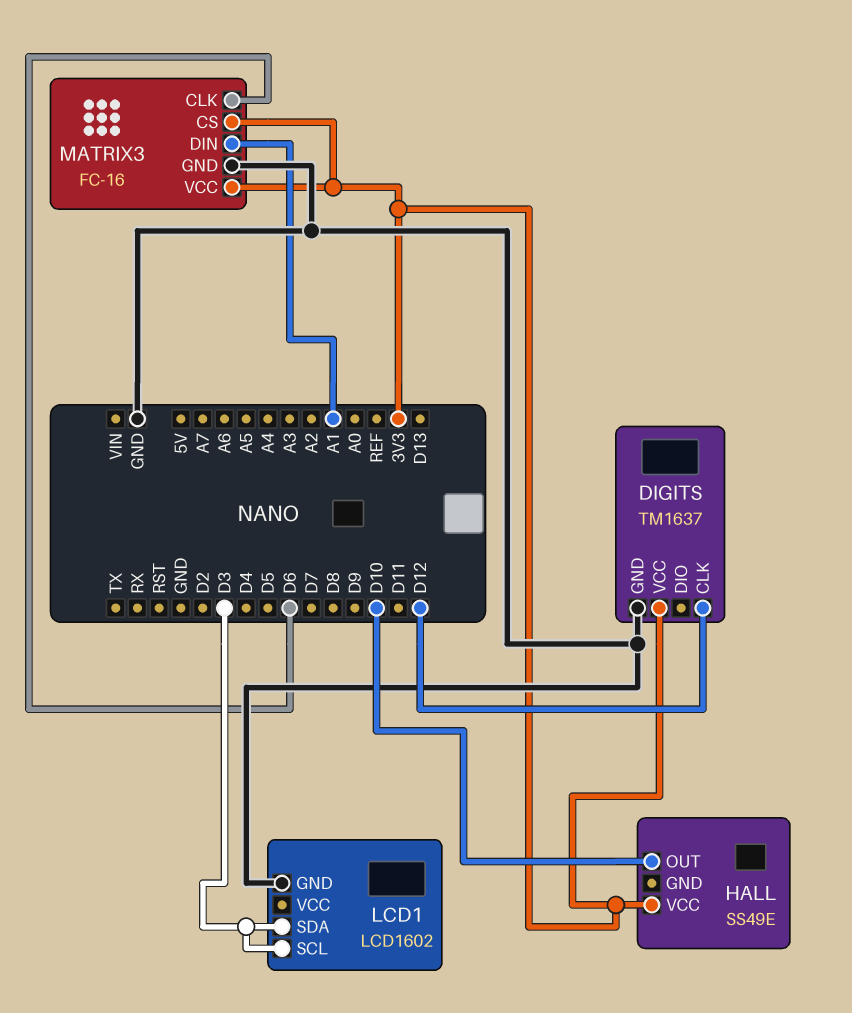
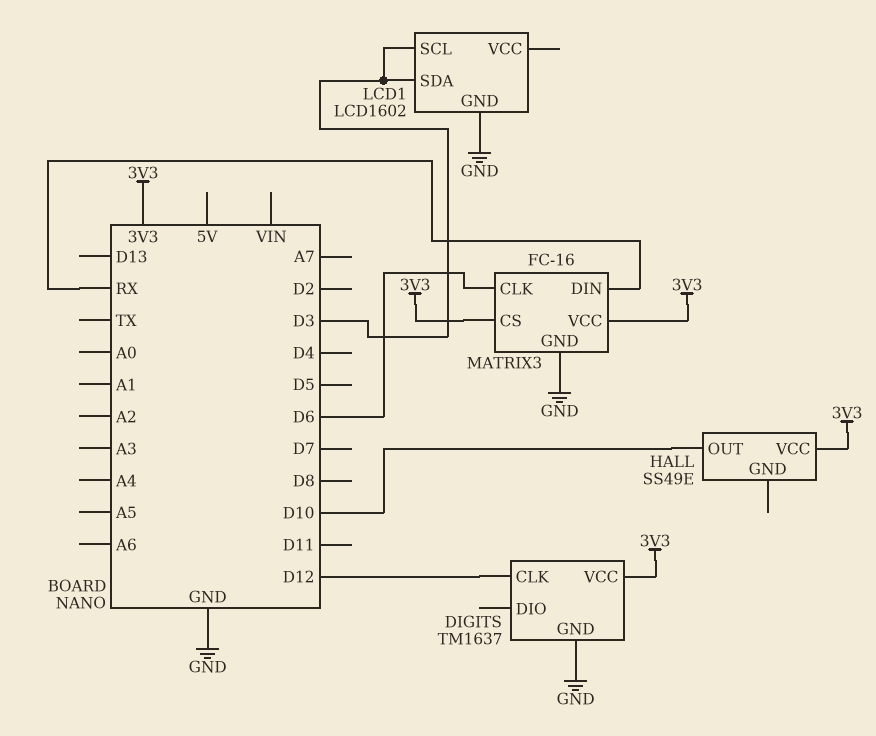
MATRIX3 pin DIN: A1 -> RX

